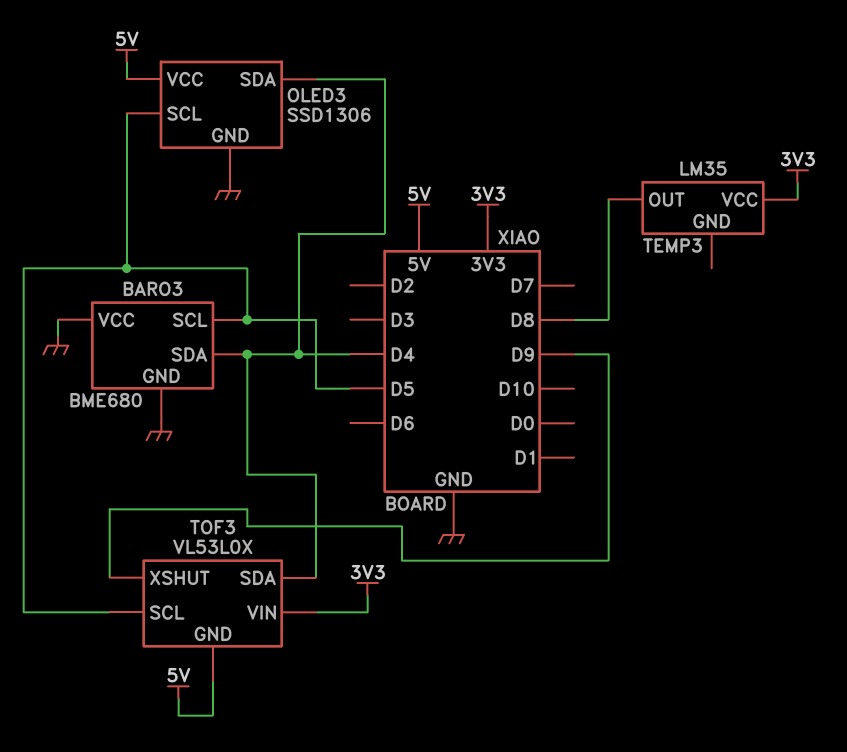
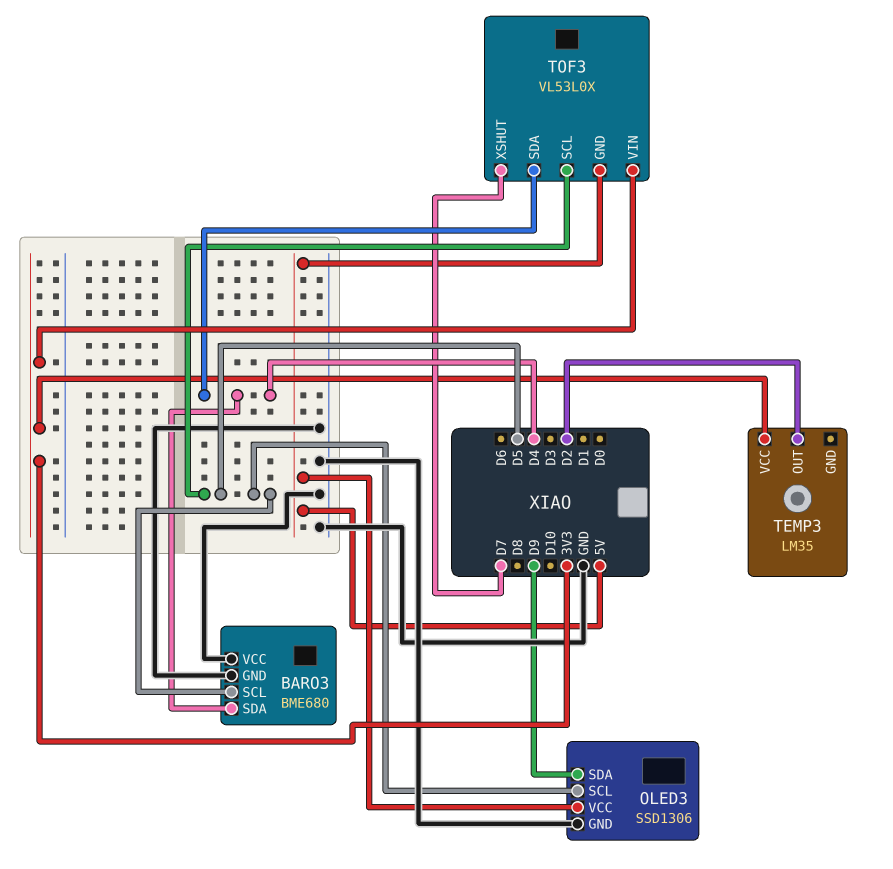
OLED3 pin SDA: D4 -> D9
TEMP3 pin OUT: D8 -> D2
TOF3 pin XSHUT: D9 -> D7

